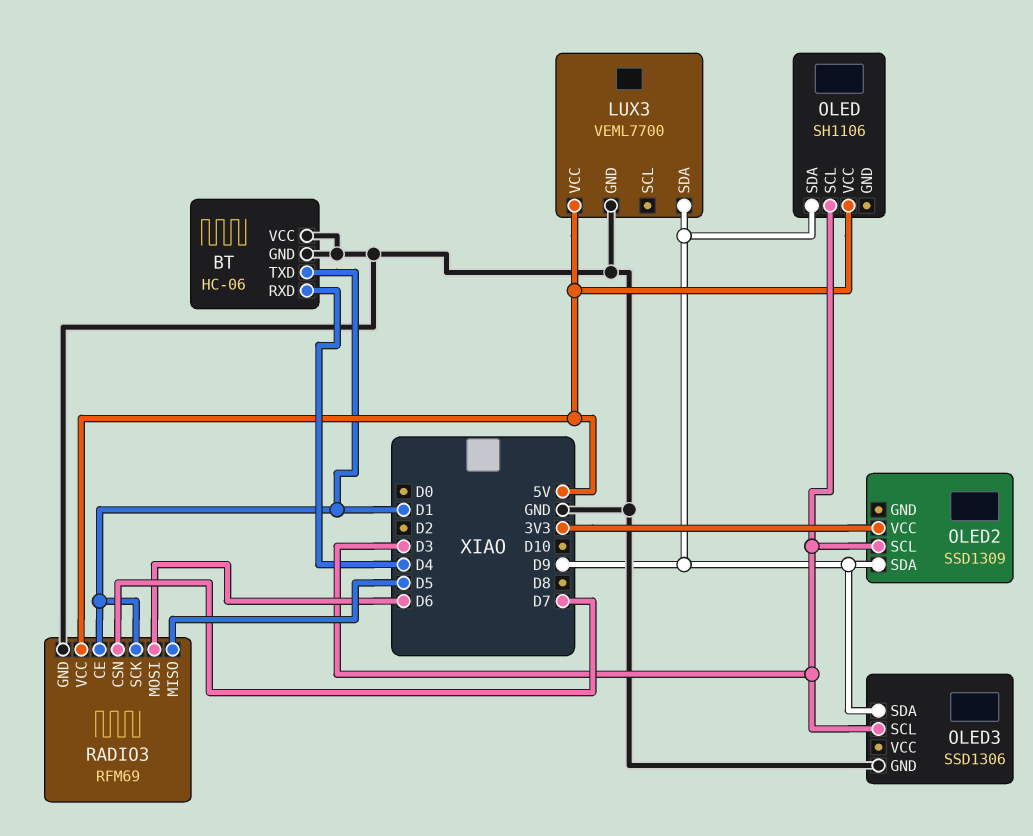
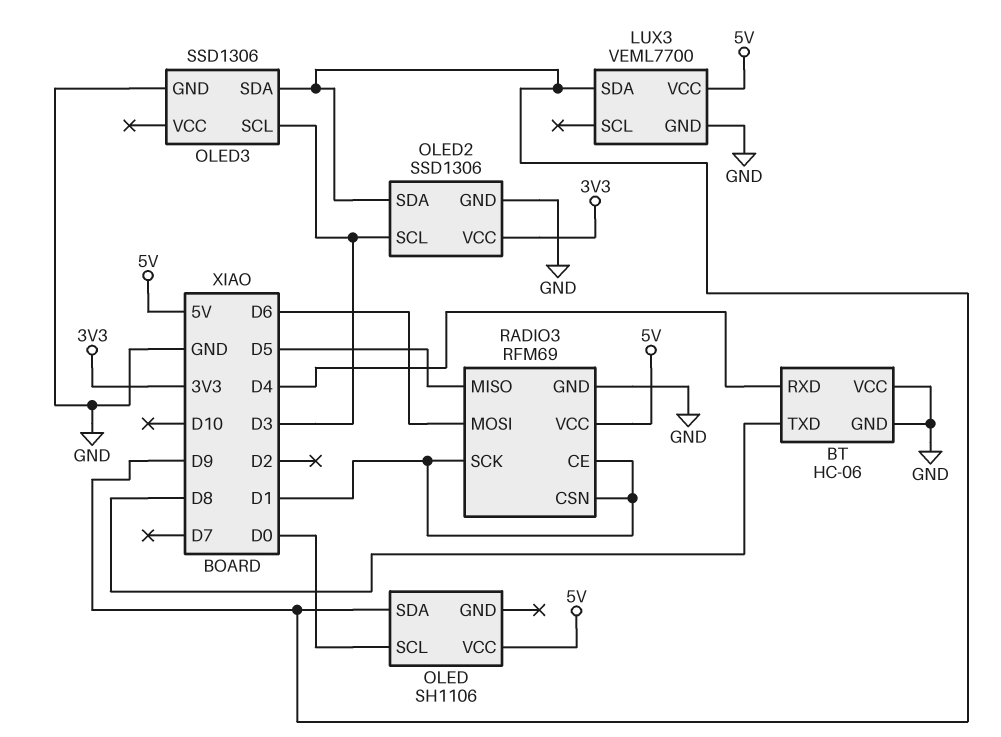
BT pin TXD: D1 -> D8
OLED pin SCL: D3 -> D0
OLED2: SSD1309 -> SSD1306
OLED2 pin GND: none -> GND
RADIO3 pin CSN: D7 -> D1

